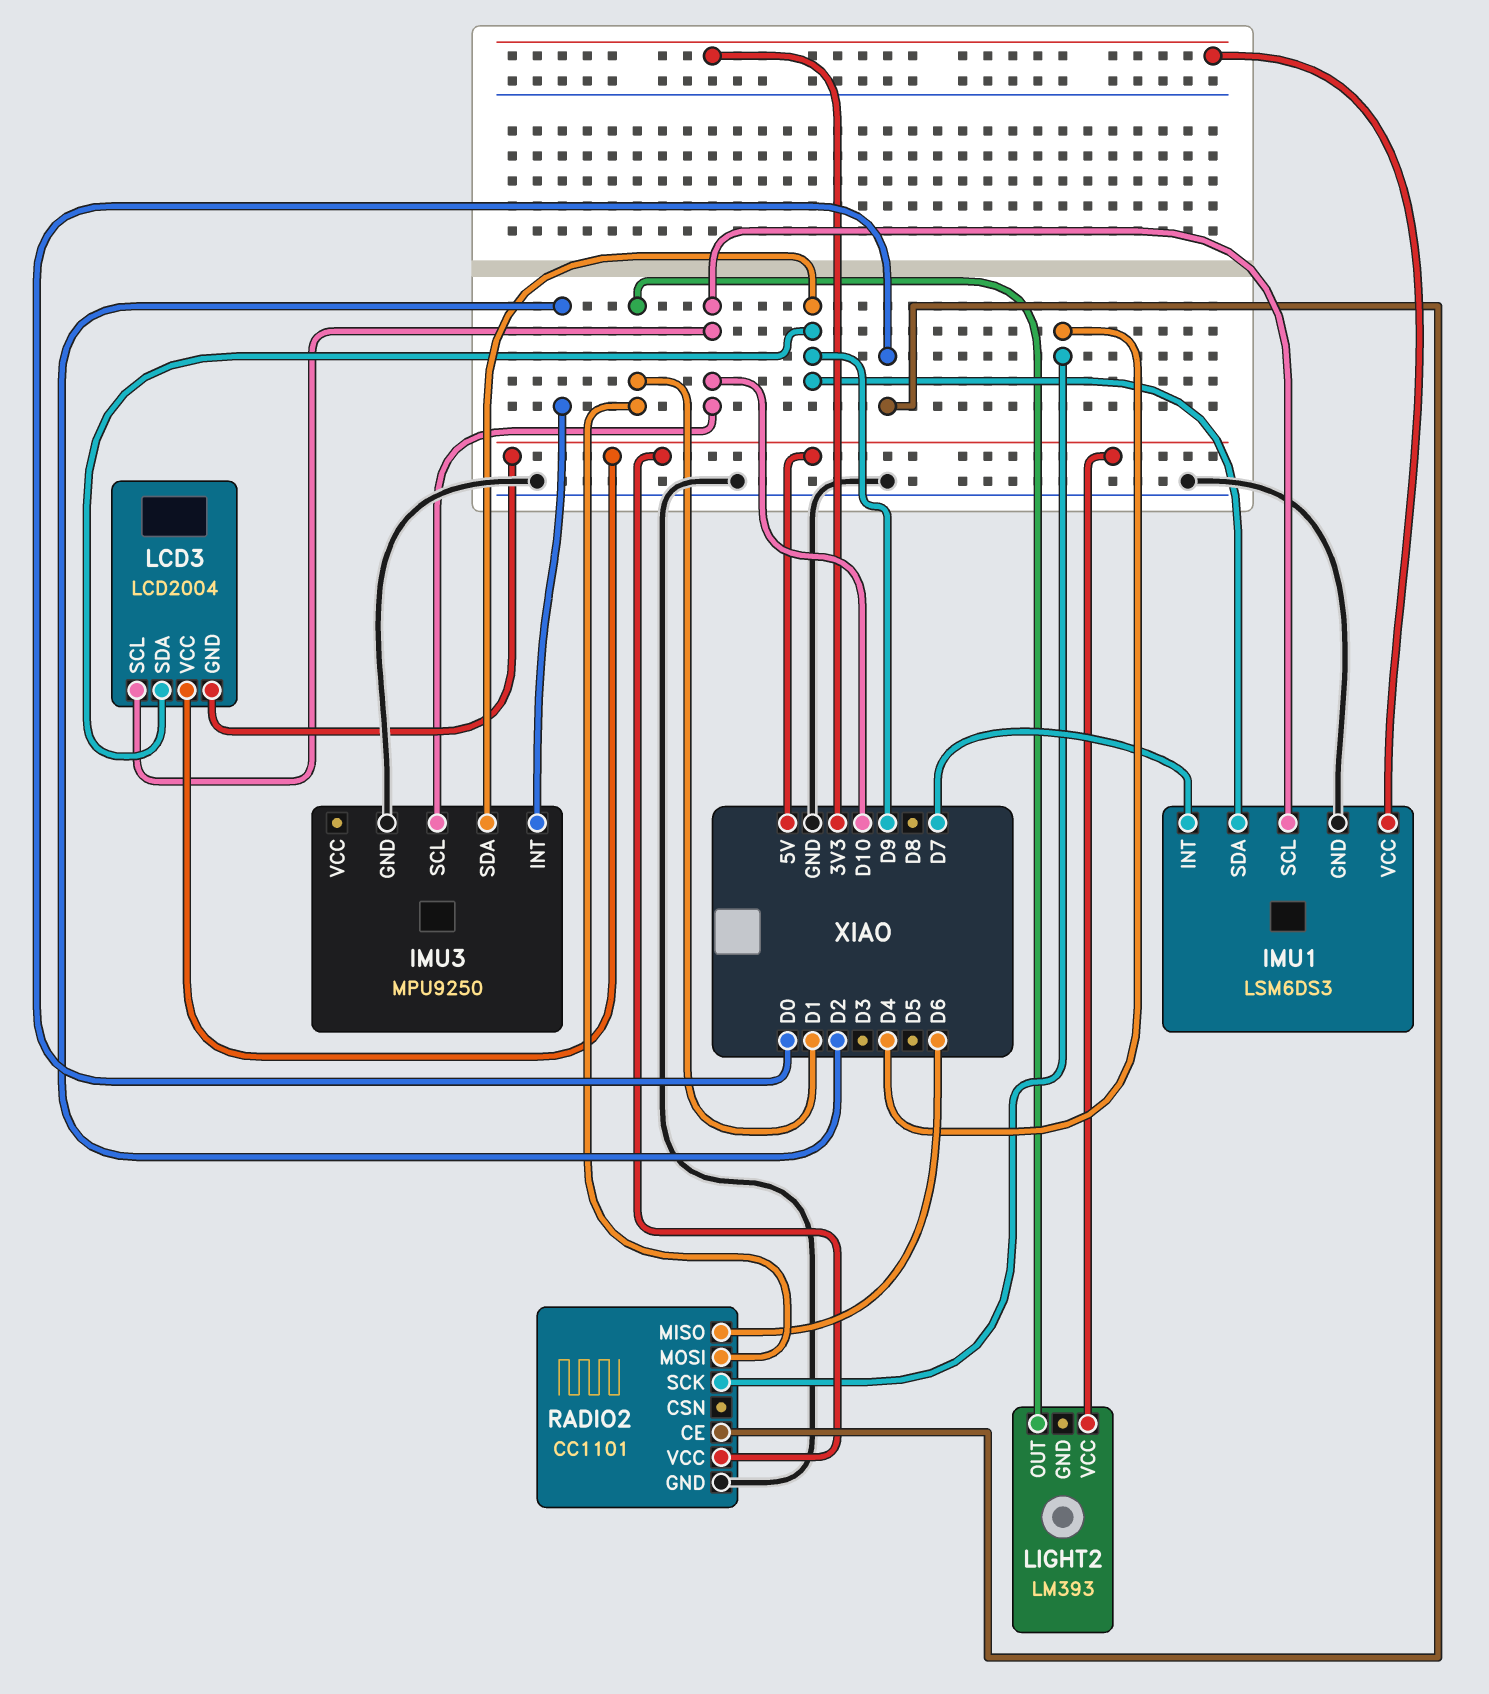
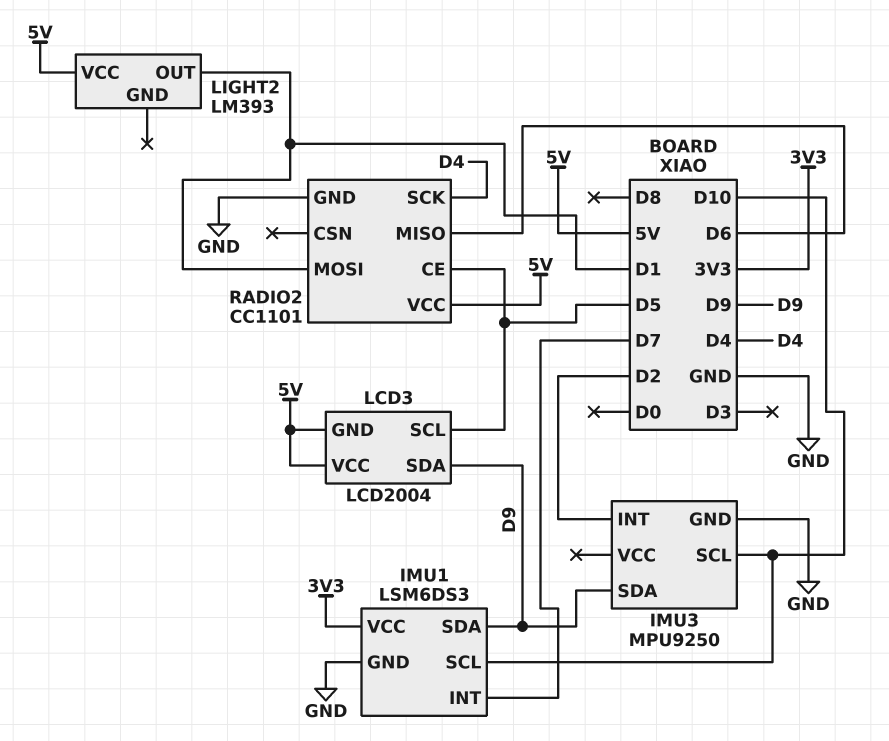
LCD3 pin SCL: D10 -> D5
RADIO2 pin CE: D0 -> D5

